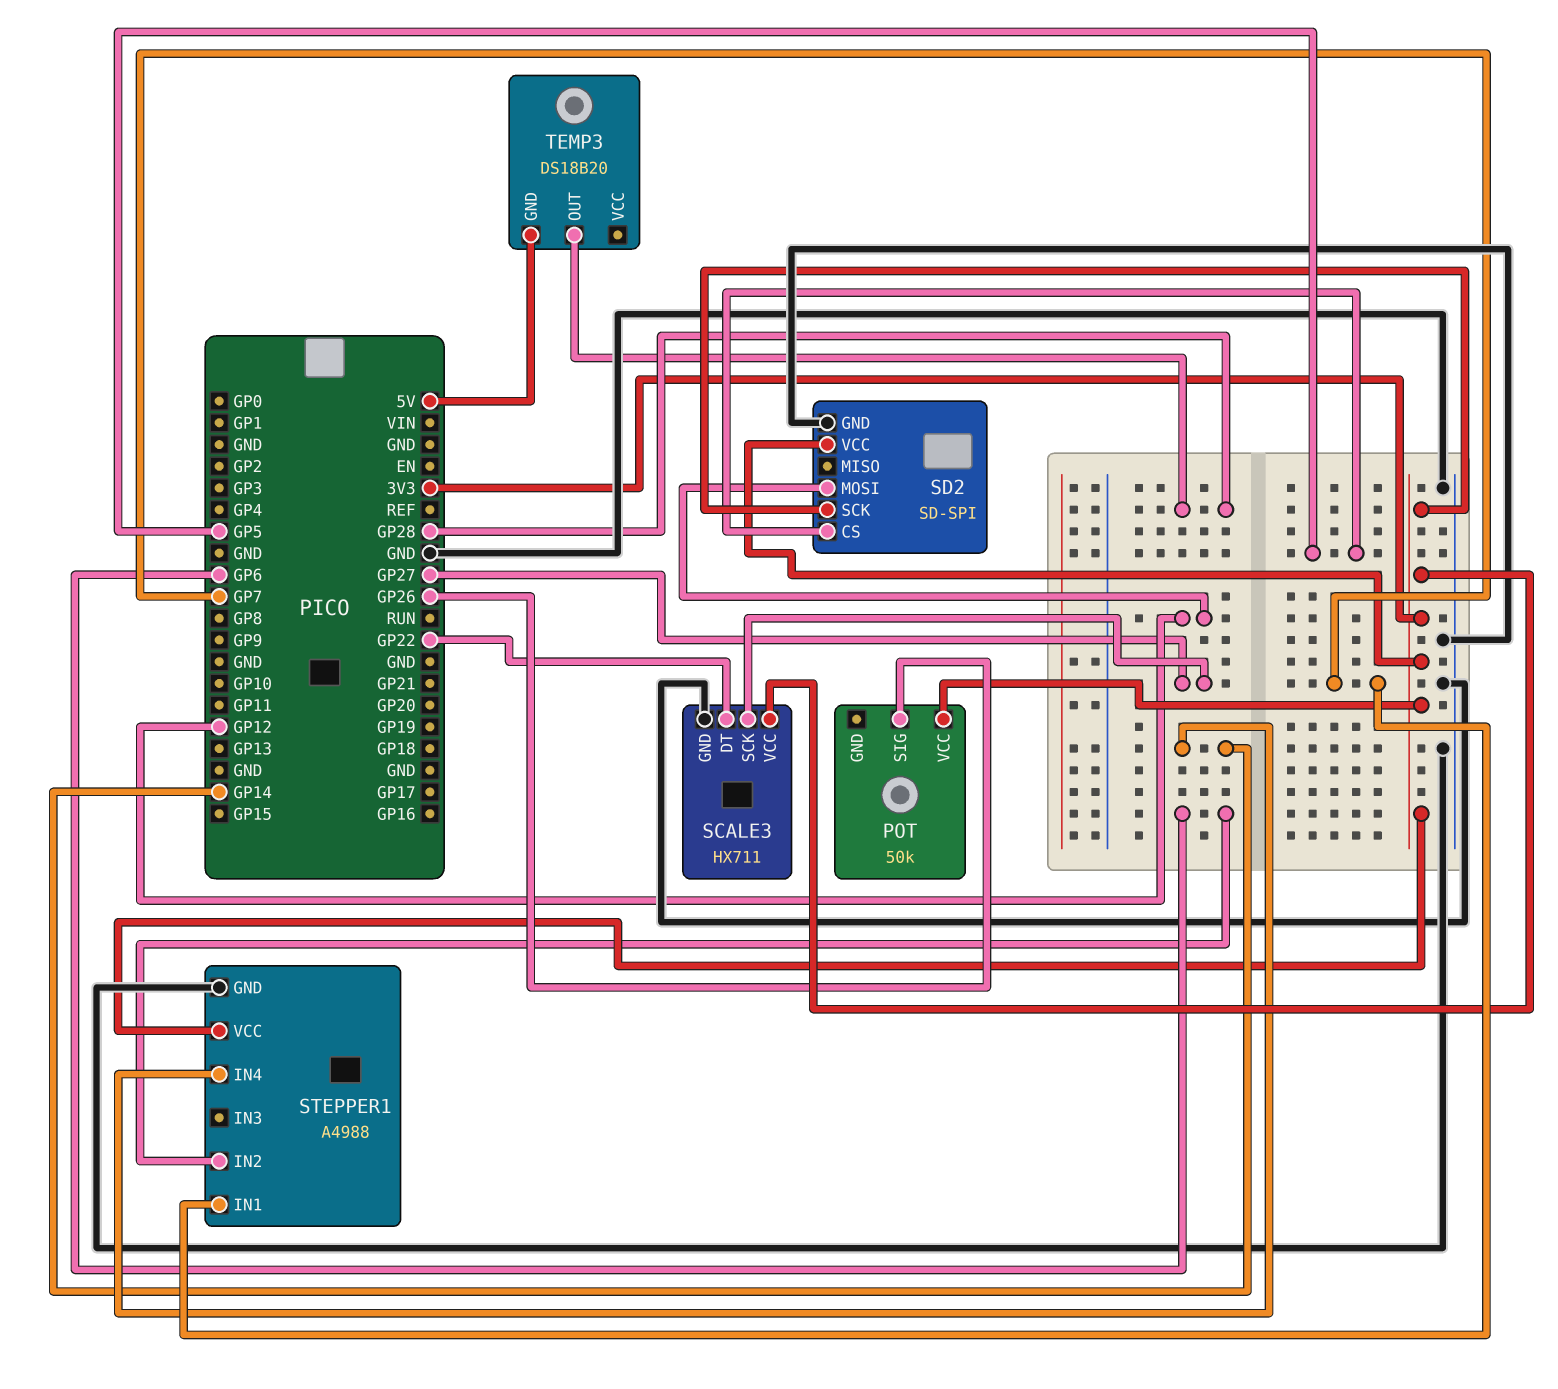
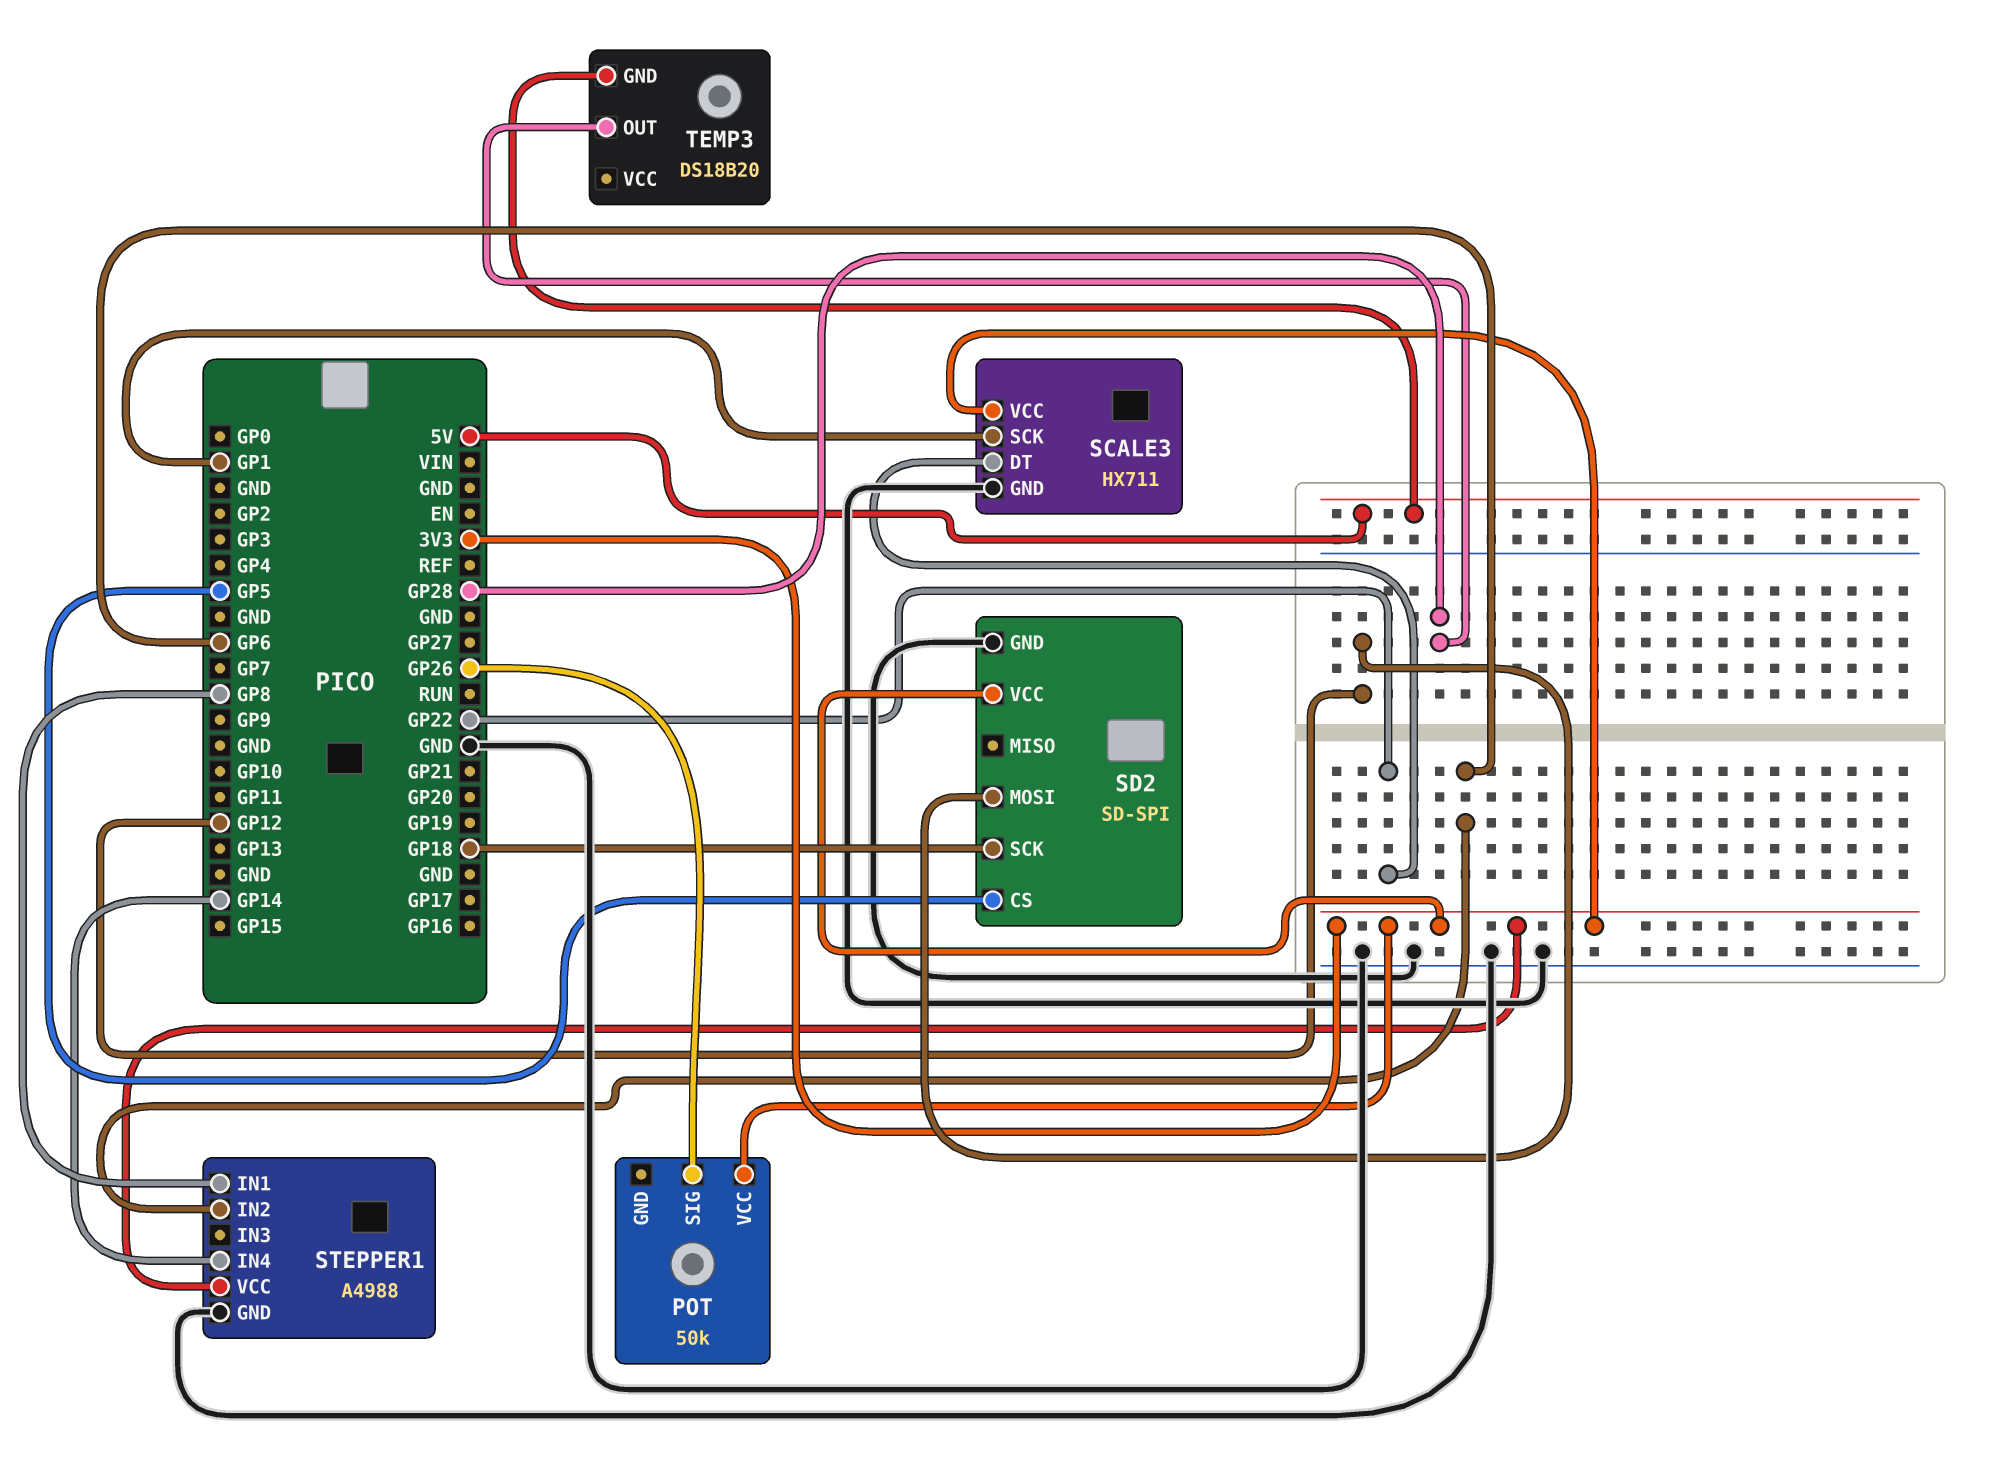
SCALE3 pin SCK: GP27 -> GP1
SD2 pin SCK: 3V3 -> GP18
STEPPER1 pin IN1: GP7 -> GP8

